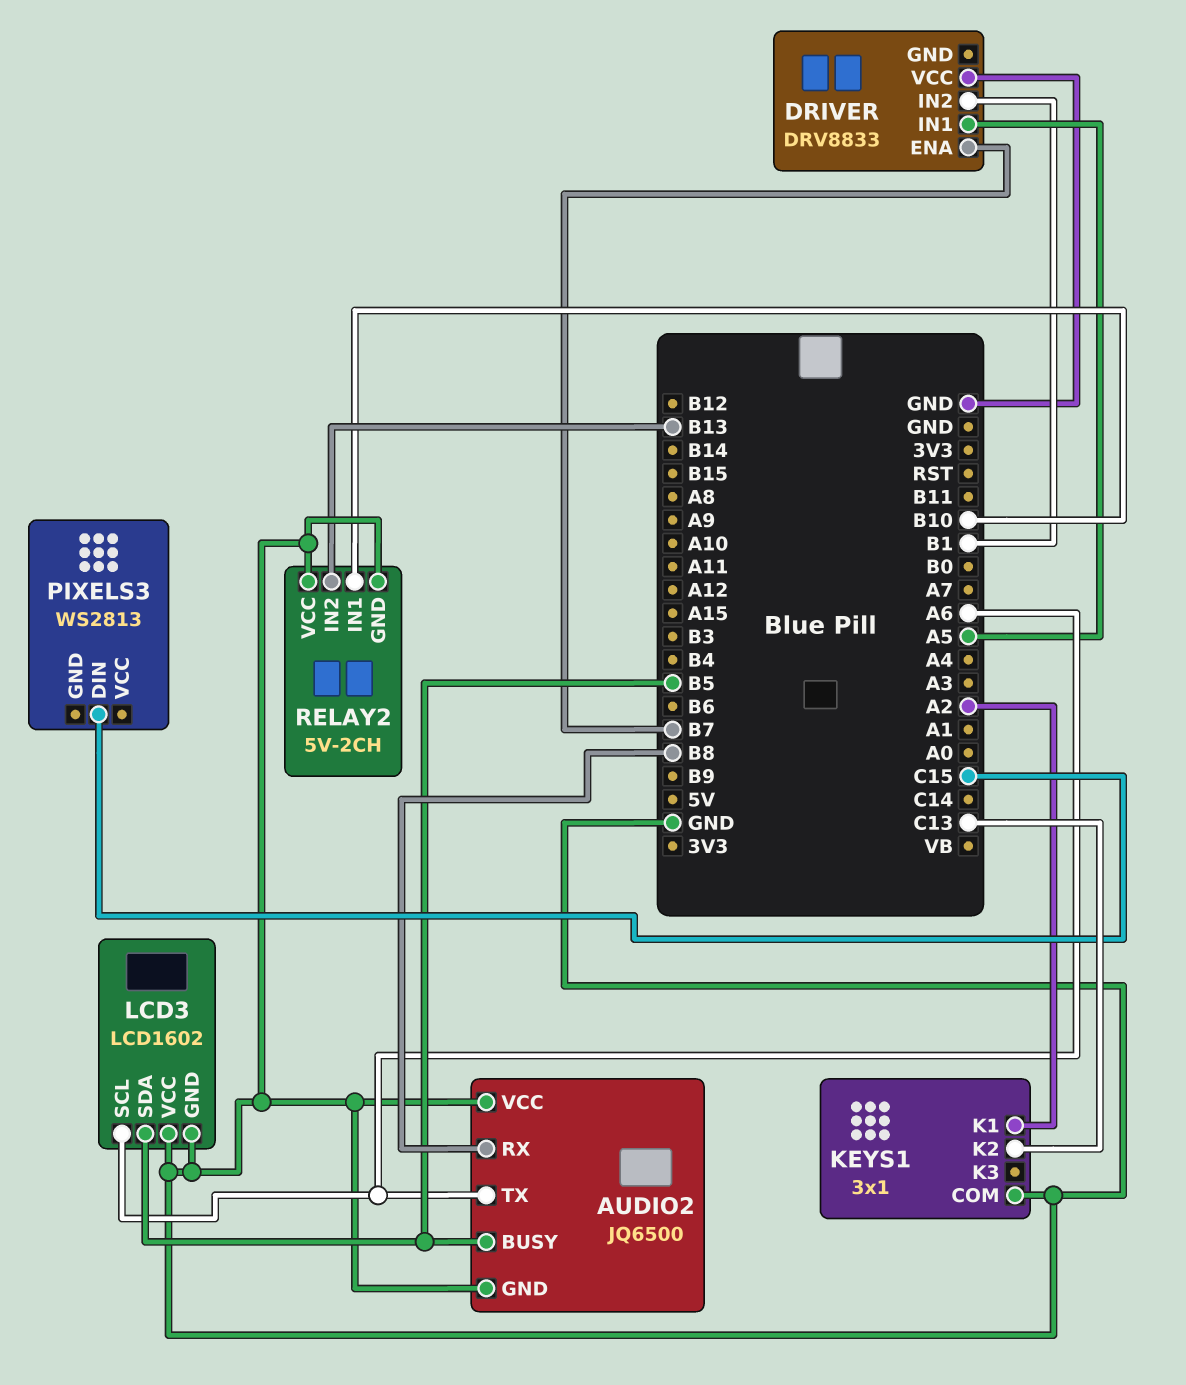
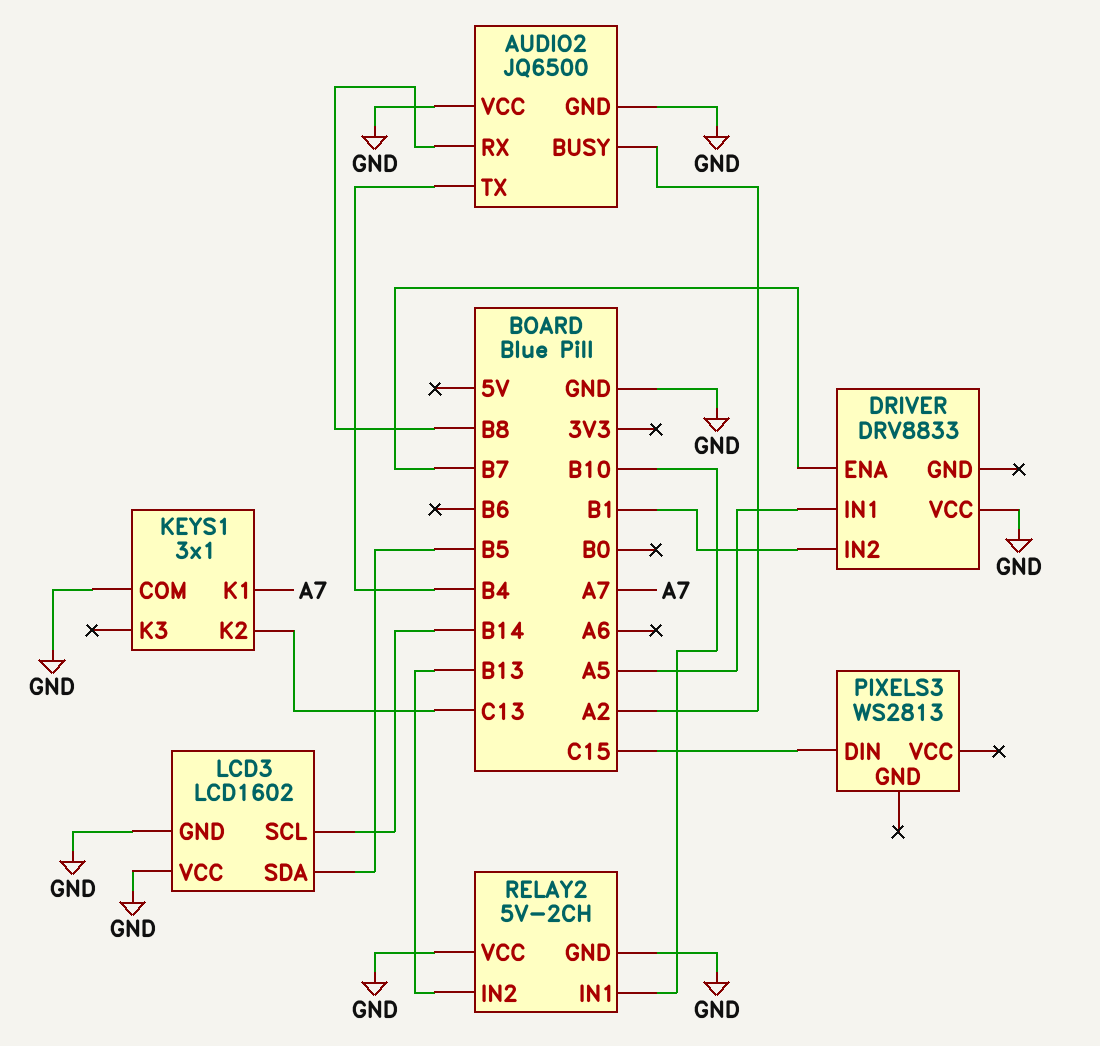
AUDIO2 pin BUSY: B5 -> A2
AUDIO2 pin TX: A6 -> B4
KEYS1 pin K1: A2 -> A7
LCD3 pin SCL: A6 -> B14

